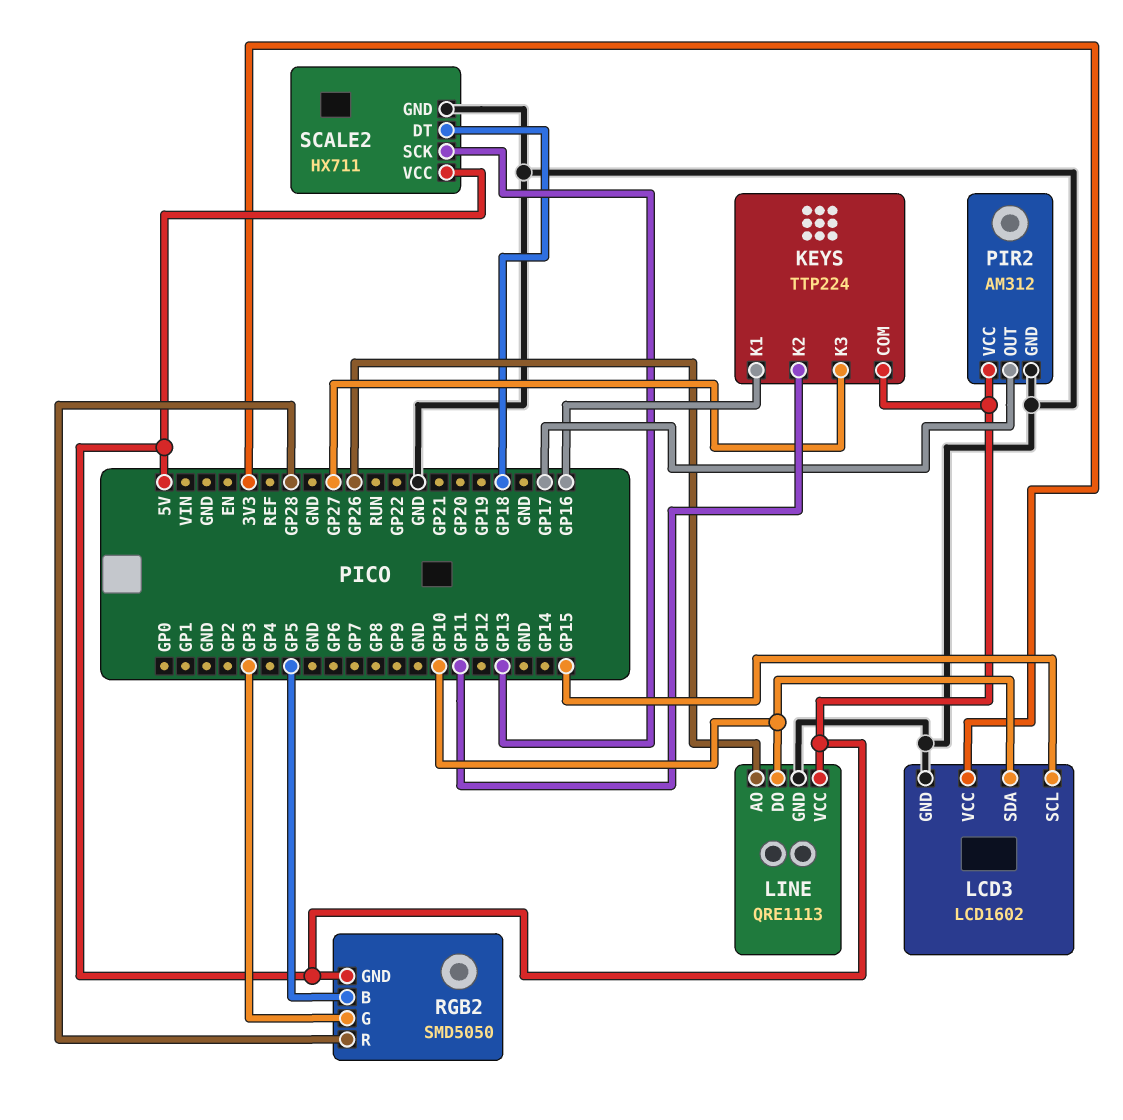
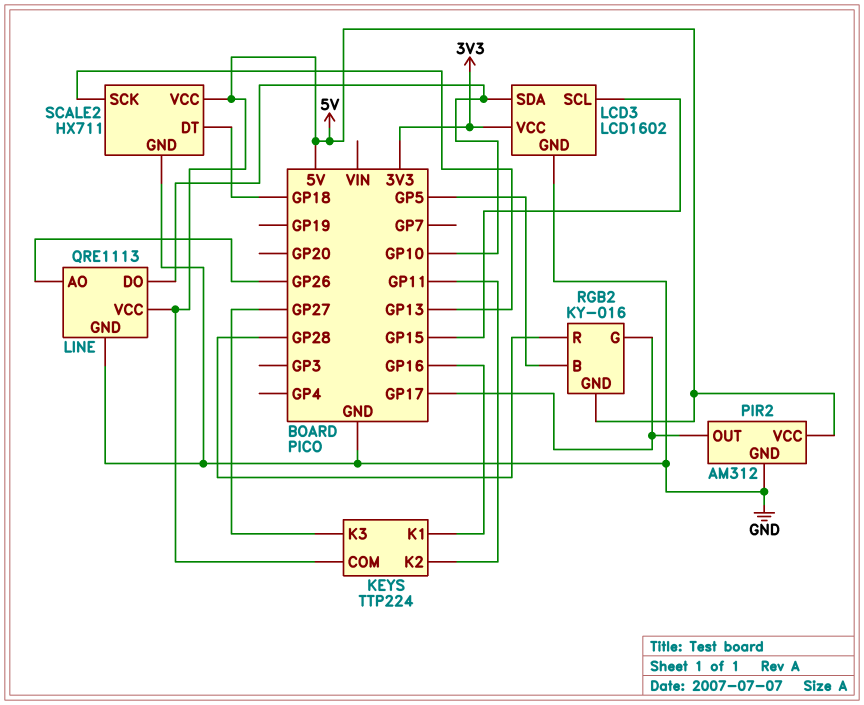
RGB2: SMD5050 -> KY-016
RGB2 pin G: GP3 -> GP17

